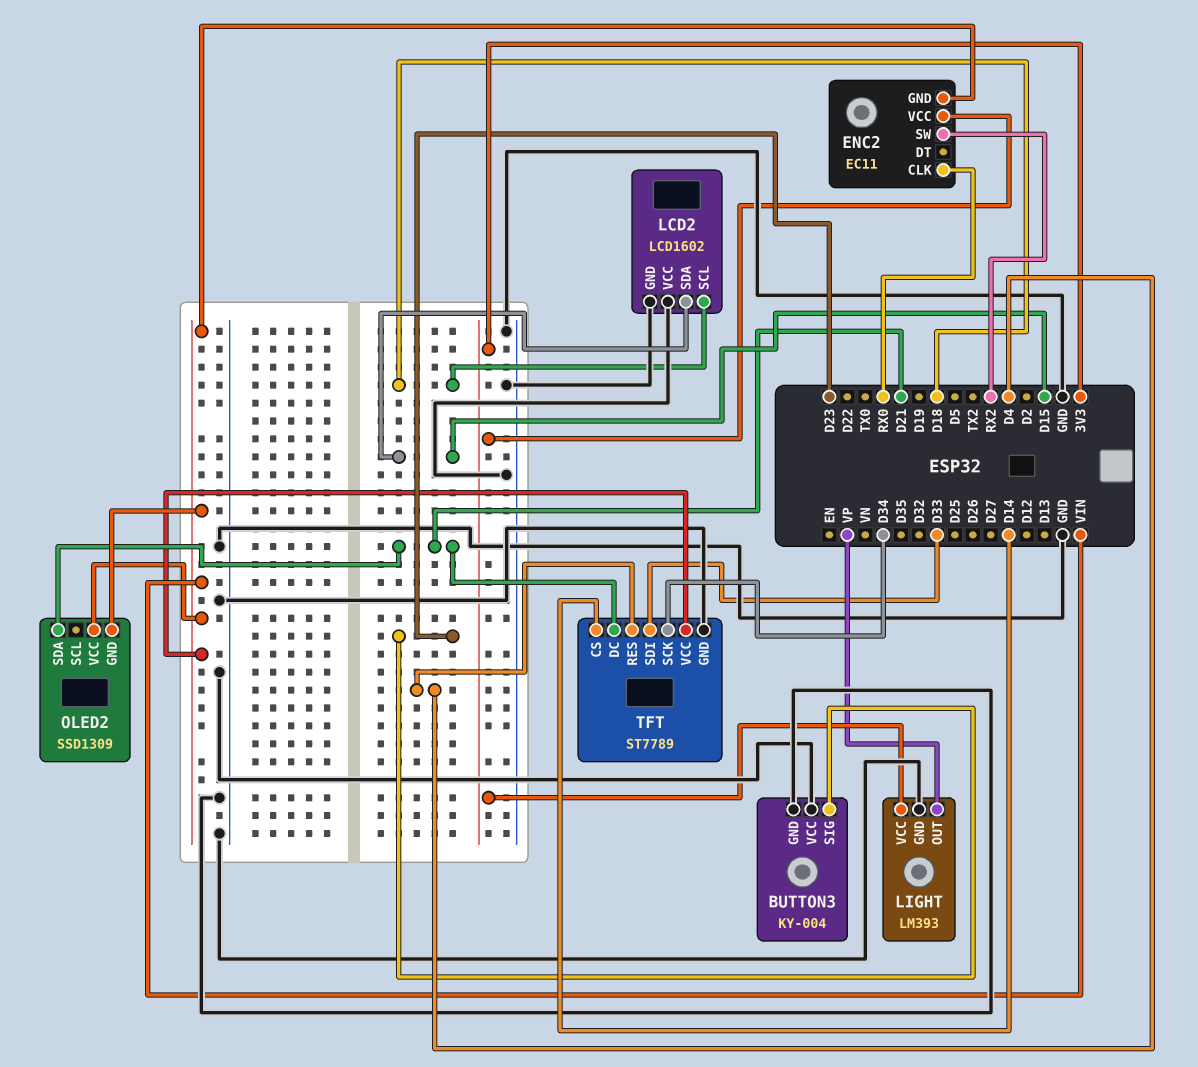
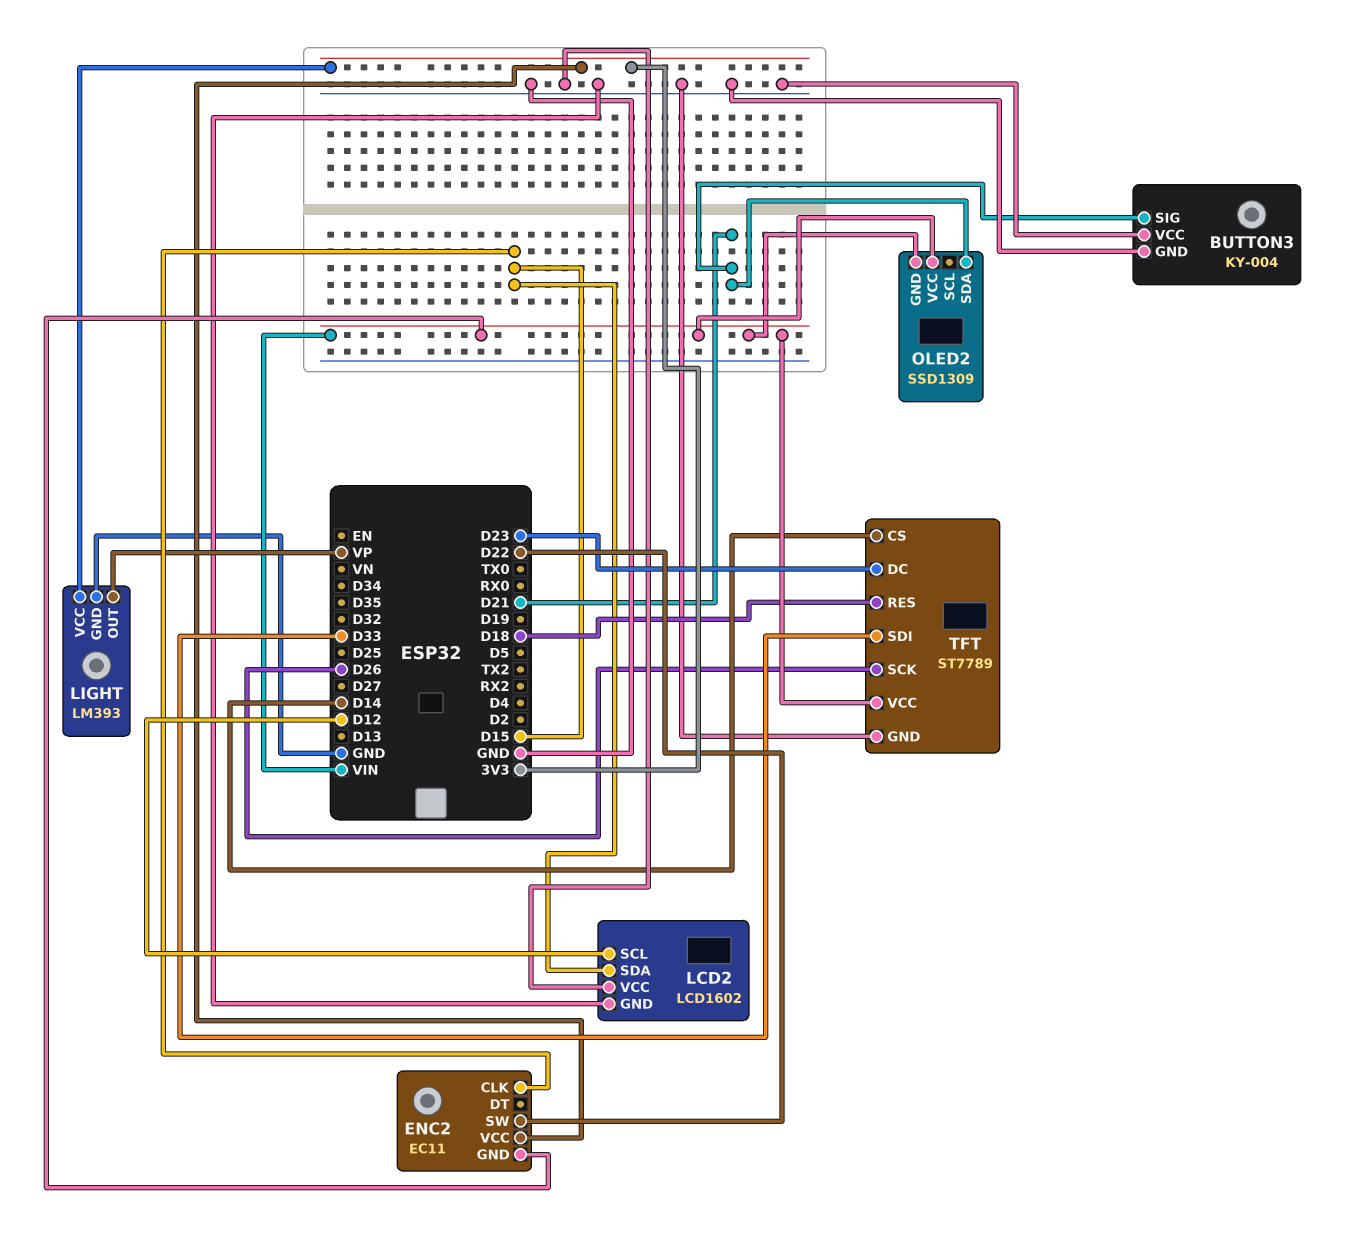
BUTTON3 pin SIG: D23 -> D21
ENC2 pin CLK: RX0 -> D15
ENC2 pin SW: RX2 -> D22
LCD2 pin SCL: D18 -> D12
TFT pin DC: D21 -> D23
TFT pin RES: D4 -> D18
TFT pin SCK: D34 -> D26

